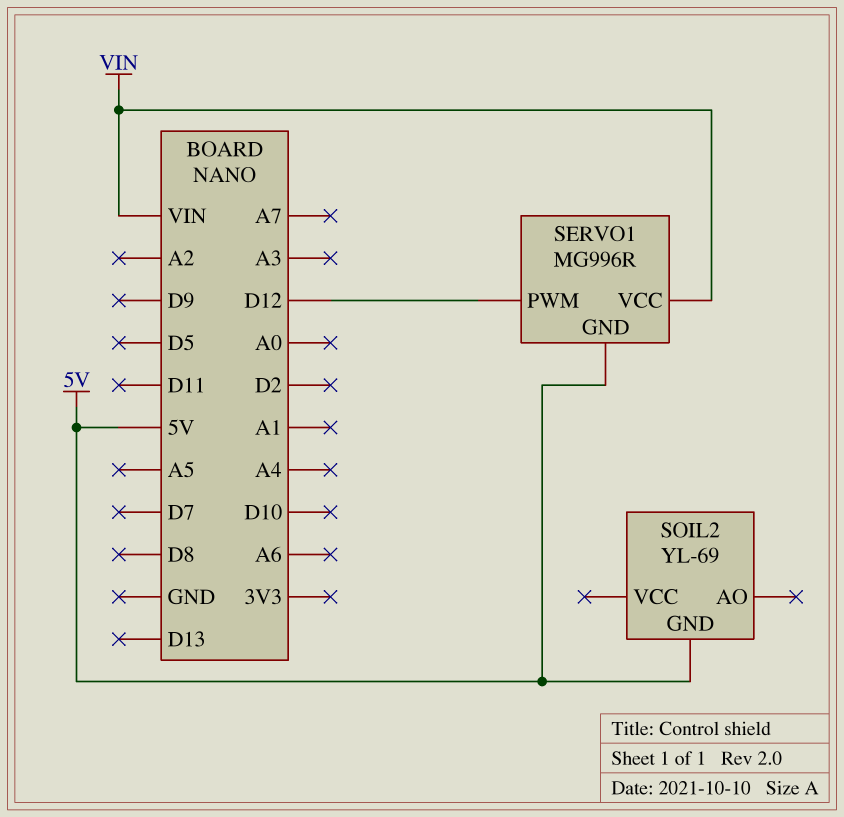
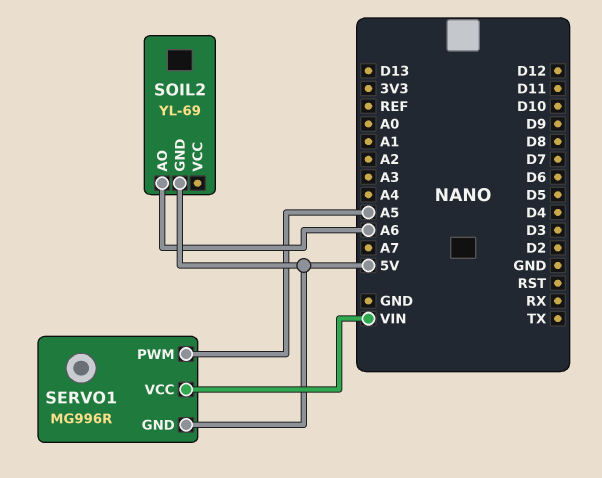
SERVO1 pin PWM: D12 -> A5
SOIL2 pin AO: none -> A6

